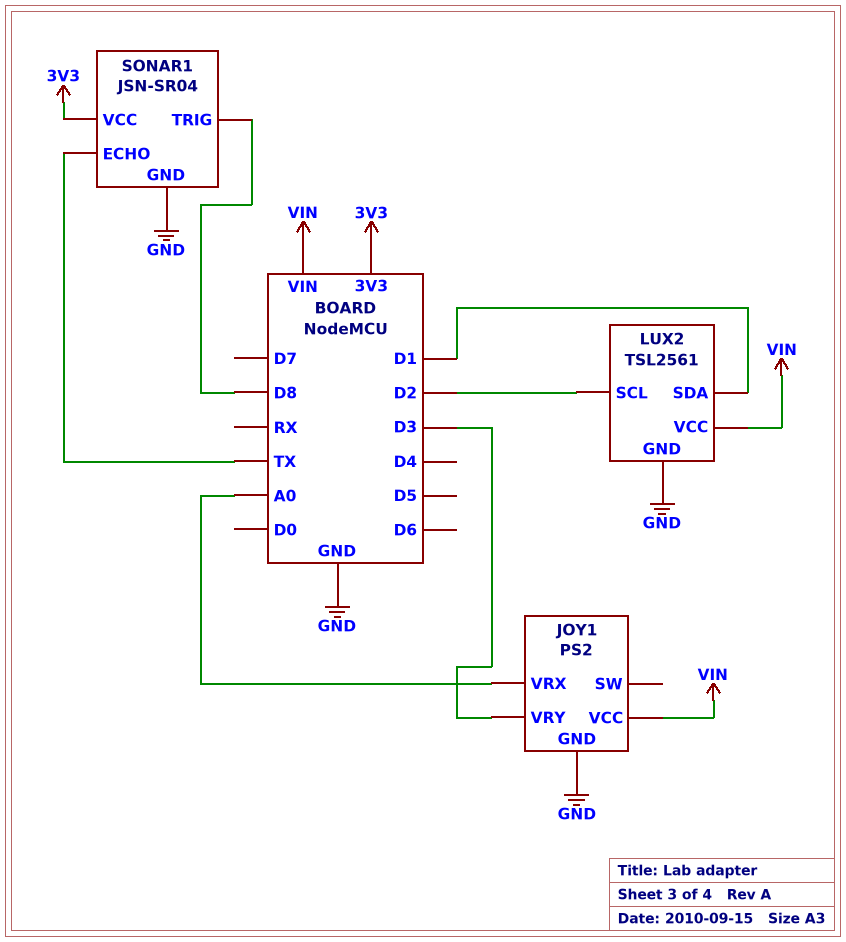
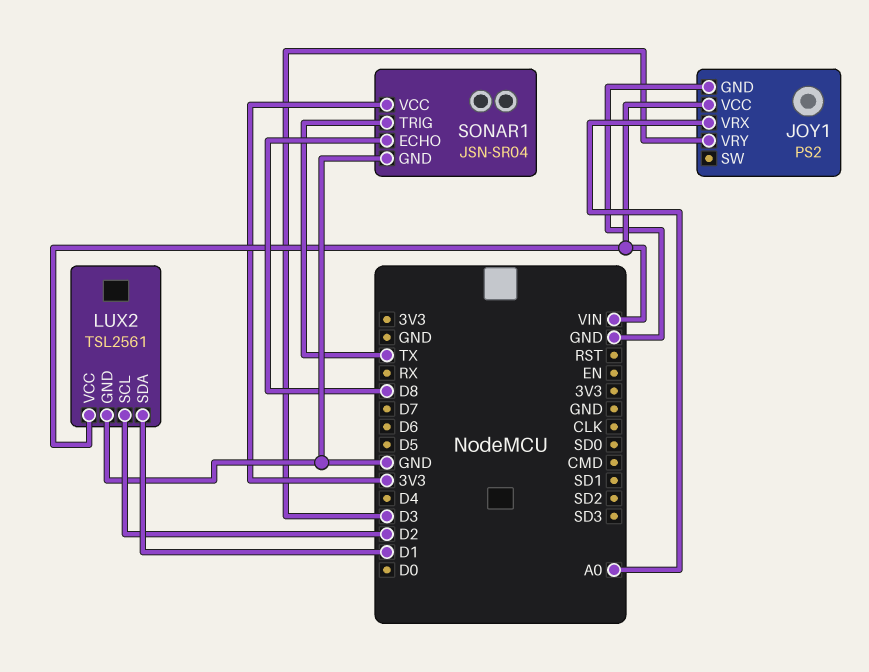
SONAR1 pin ECHO: TX -> D8
SONAR1 pin TRIG: D8 -> TX

